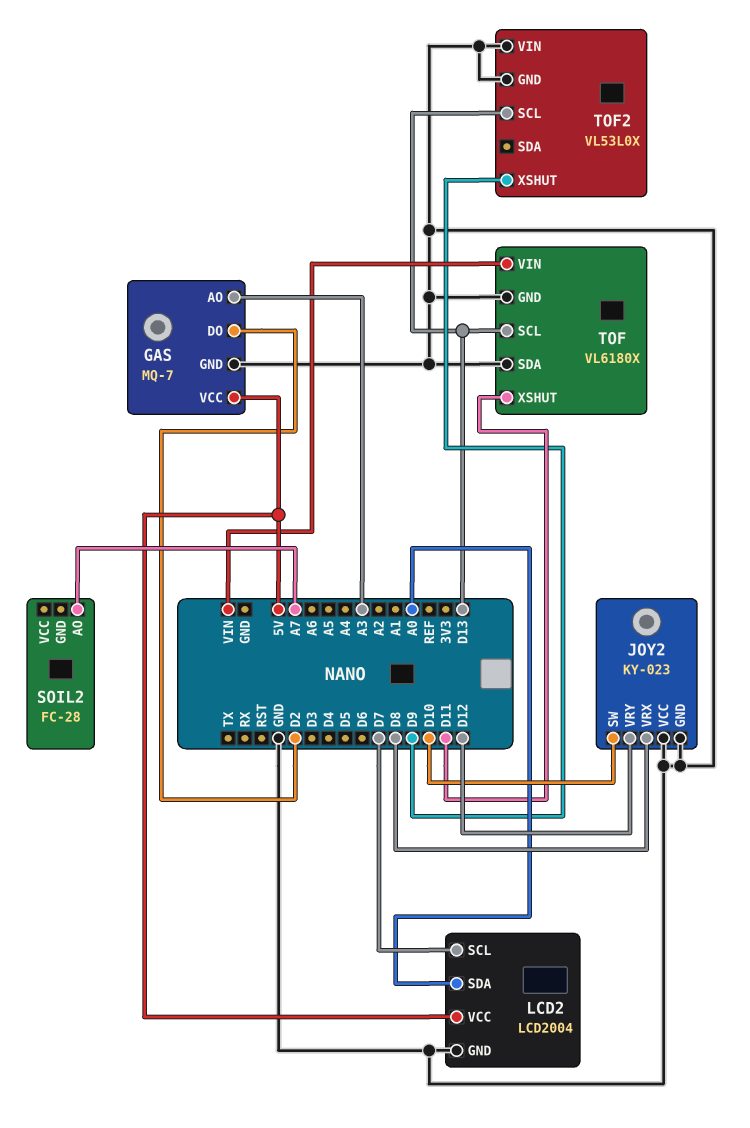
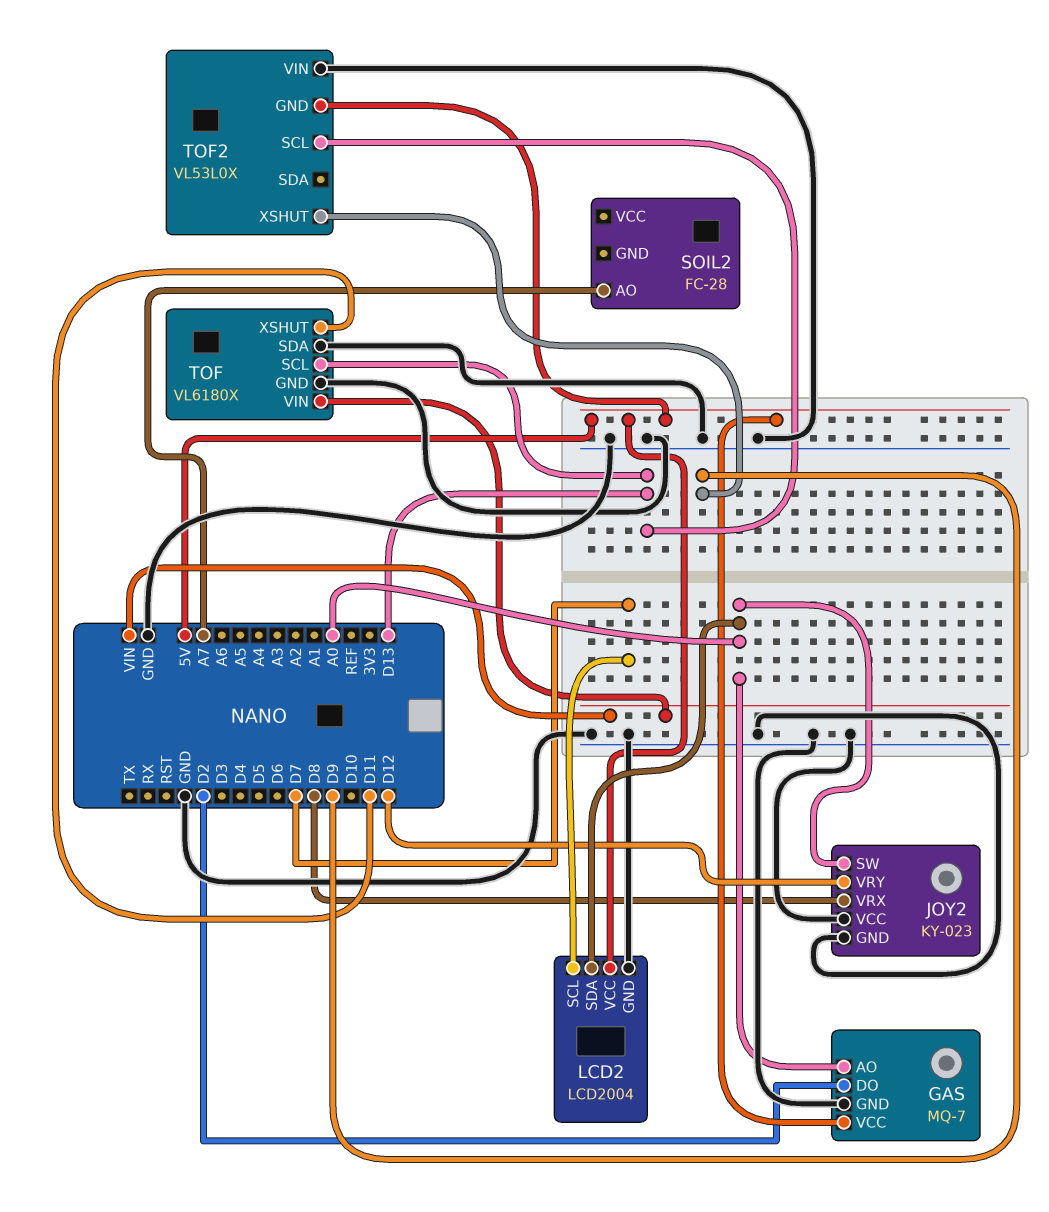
GAS pin AO: A3 -> A0
JOY2 pin SW: D10 -> A0
TOF2 pin GND: GND -> 5V

